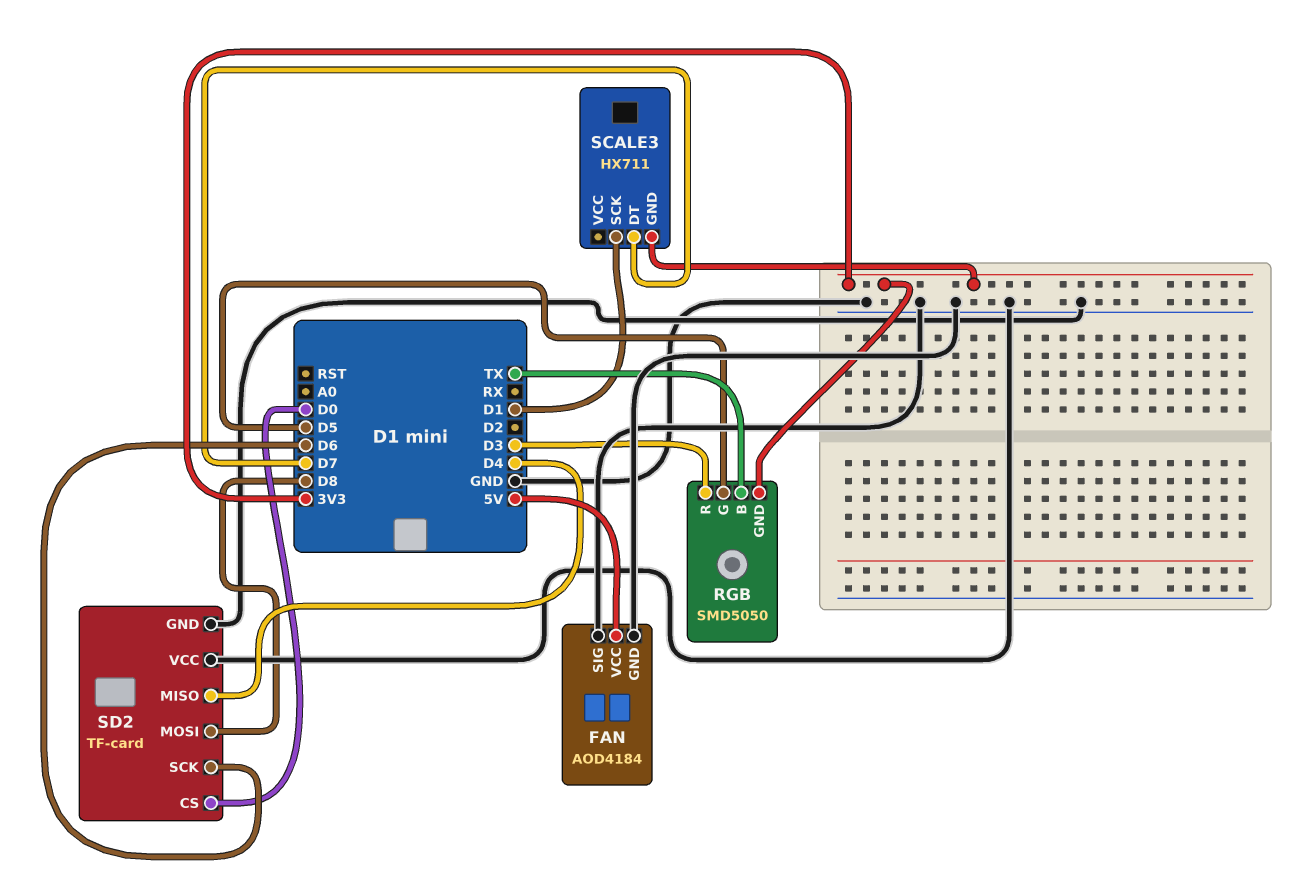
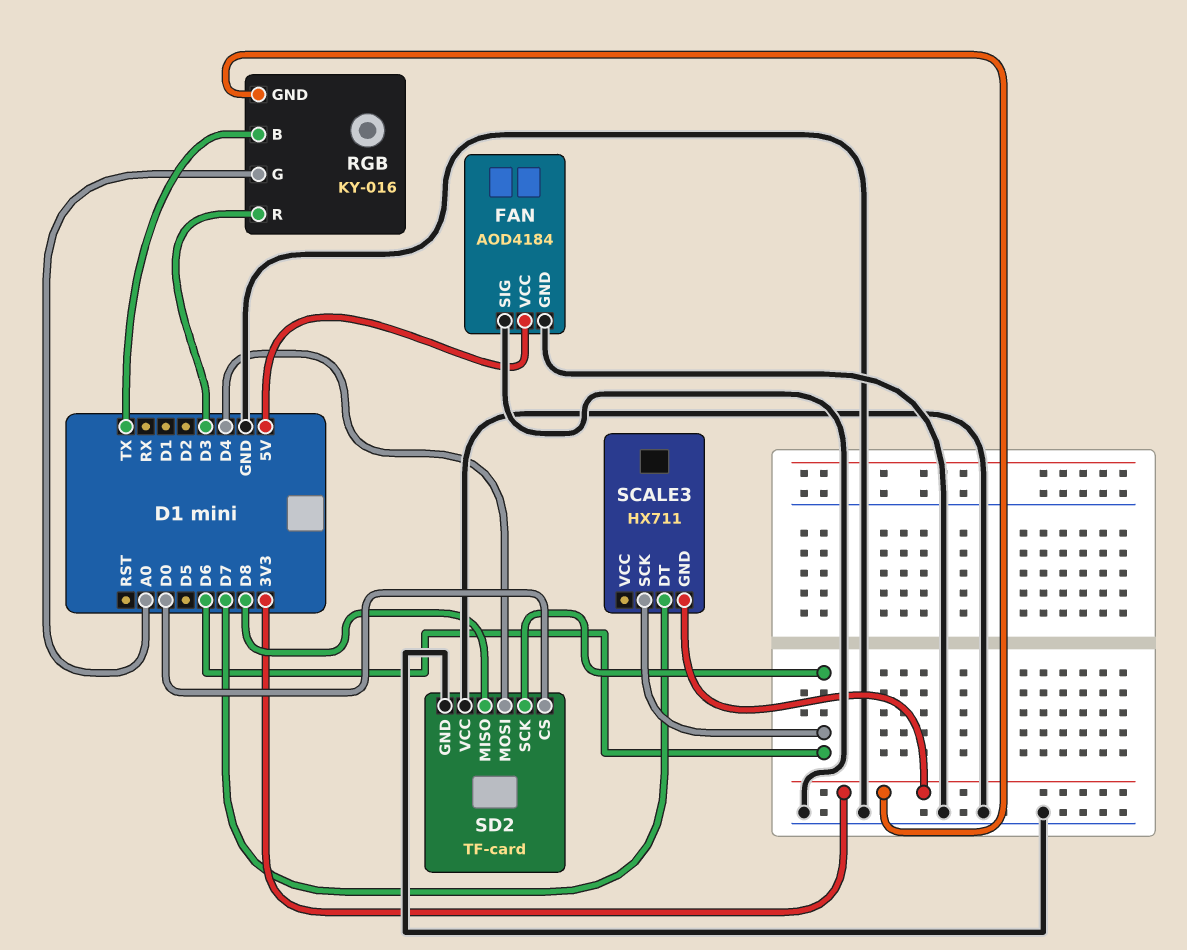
RGB: SMD5050 -> KY-016
RGB pin G: D5 -> A0
SCALE3 pin SCK: D1 -> D6
SD2 pin MISO: D4 -> D8
SD2 pin MOSI: D8 -> D4

